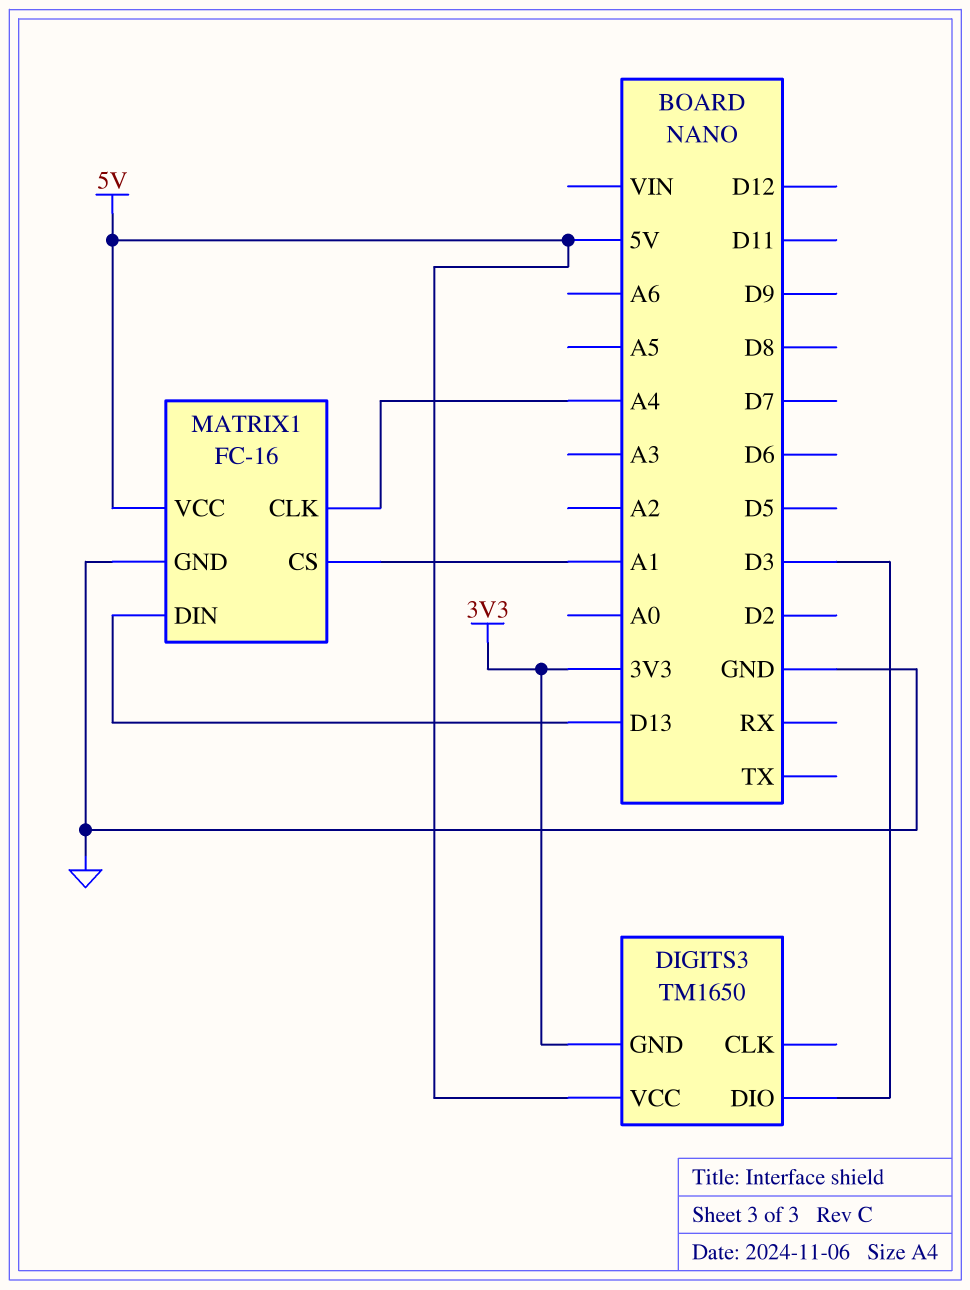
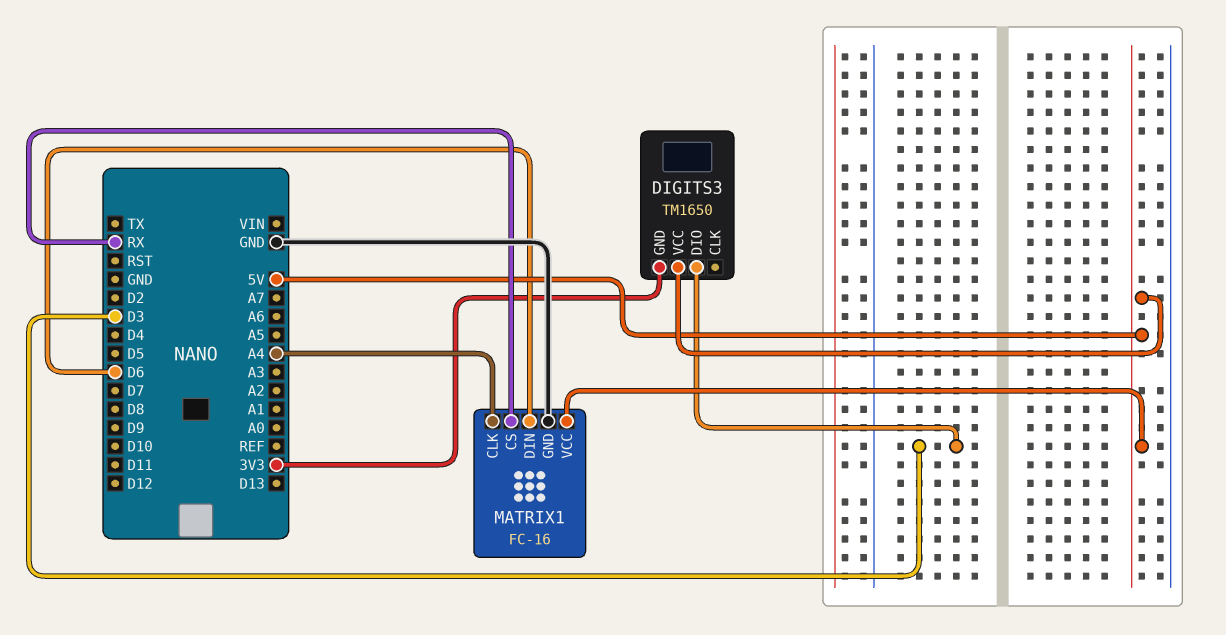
MATRIX1 pin CS: A1 -> RX
MATRIX1 pin DIN: D13 -> D6

